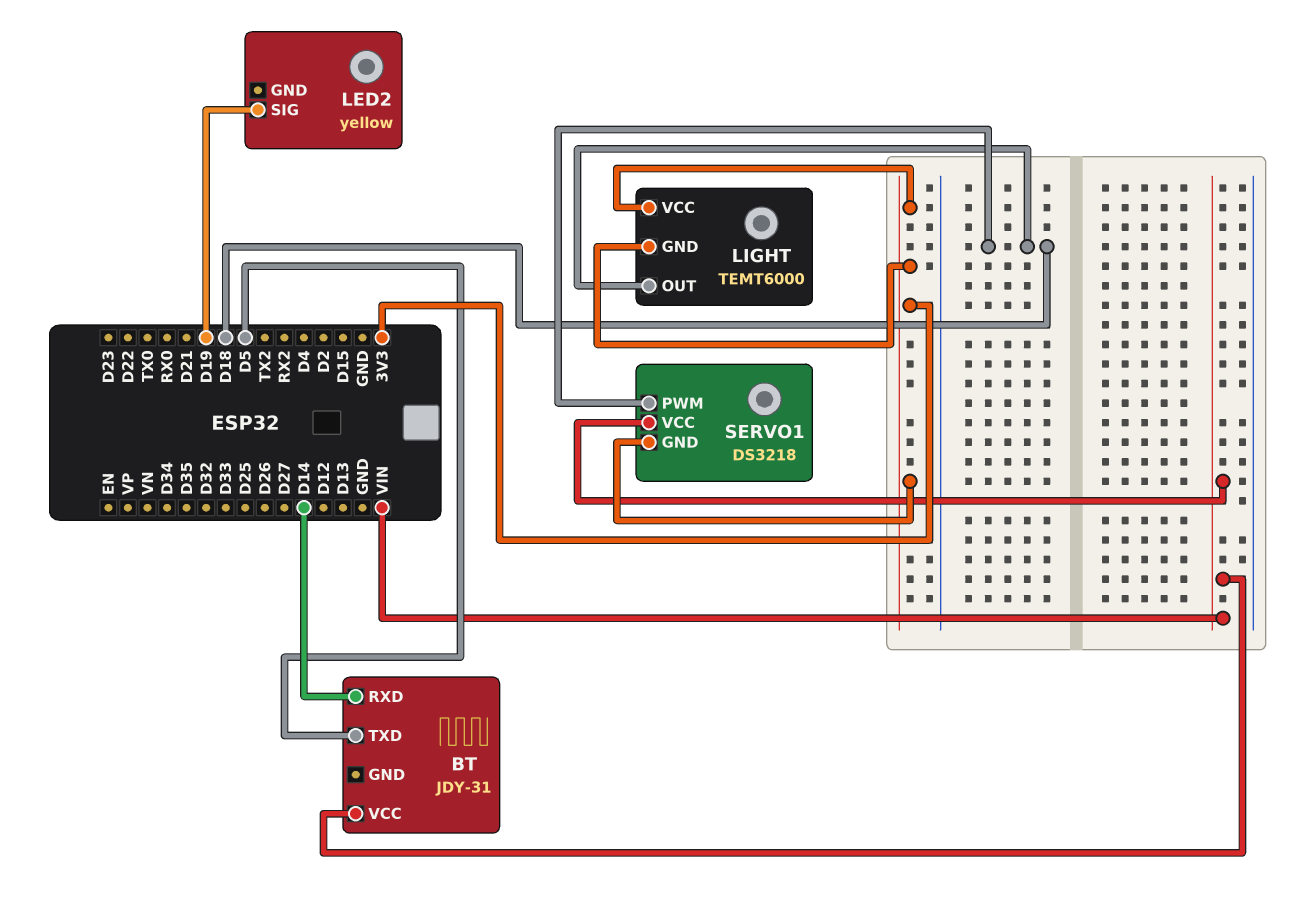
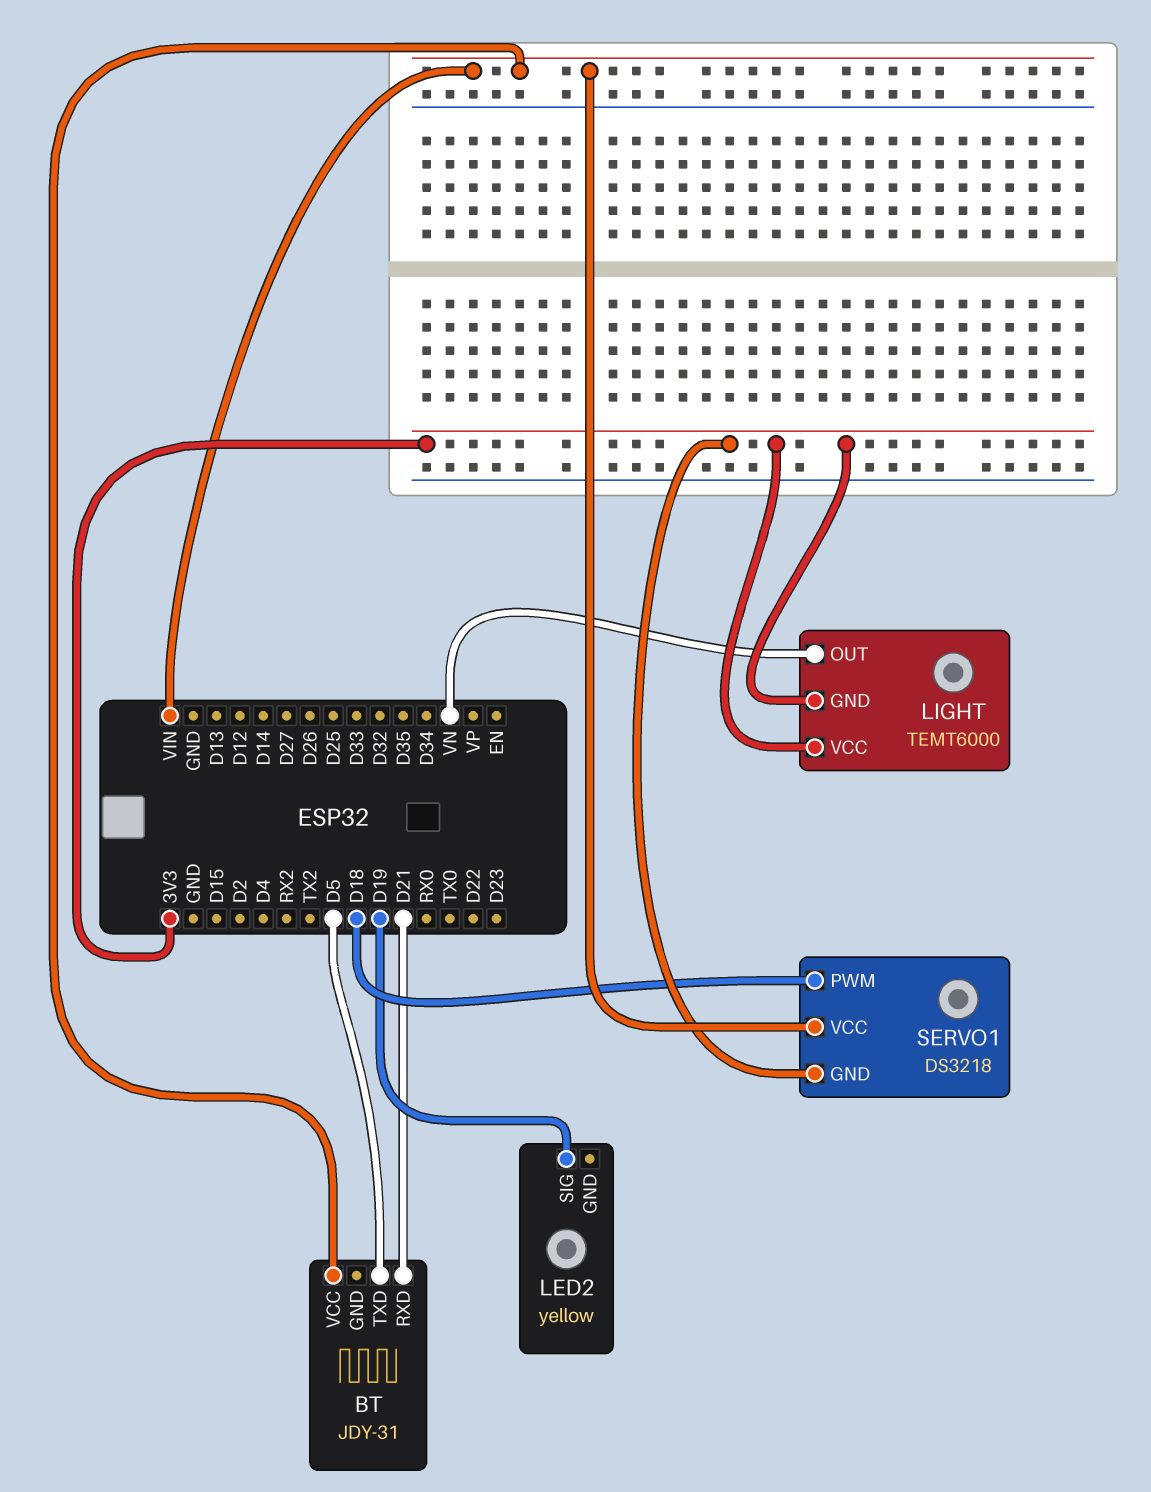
BT pin RXD: D14 -> D21
LIGHT pin OUT: D18 -> VN

